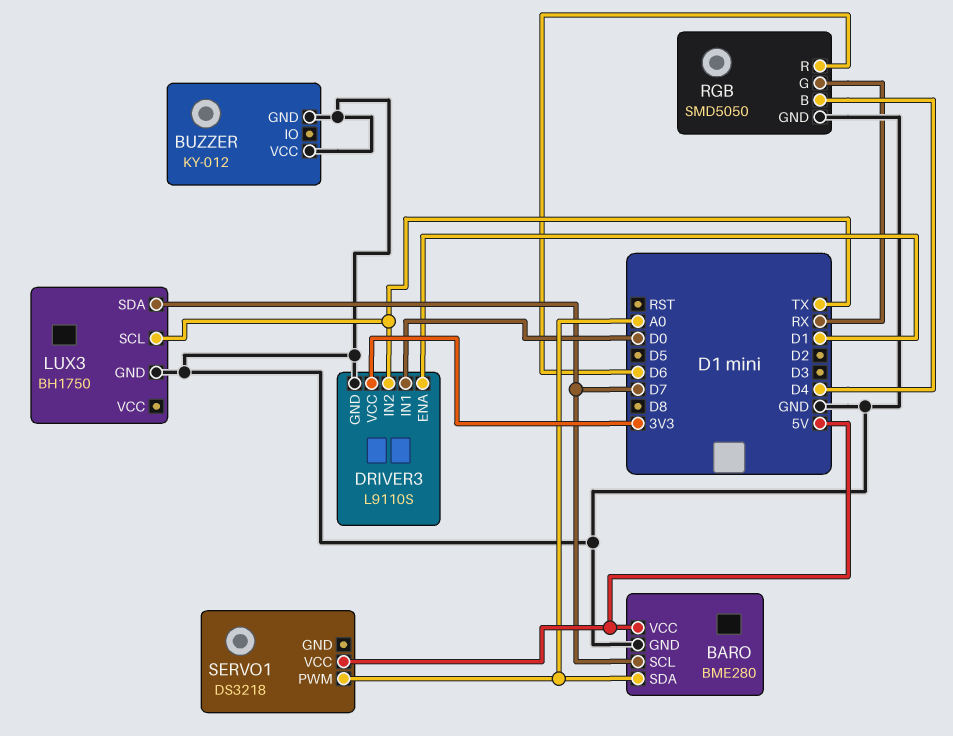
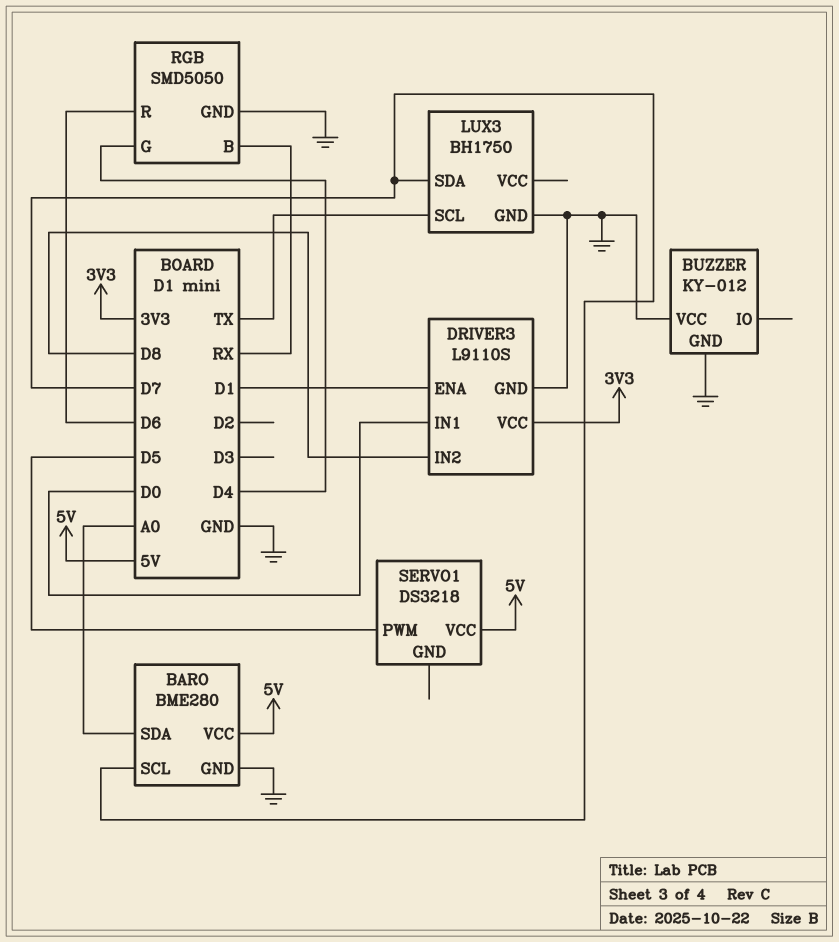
DRIVER3 pin IN2: TX -> D8
RGB pin B: D4 -> RX
RGB pin G: RX -> D4
SERVO1 pin PWM: A0 -> D5

